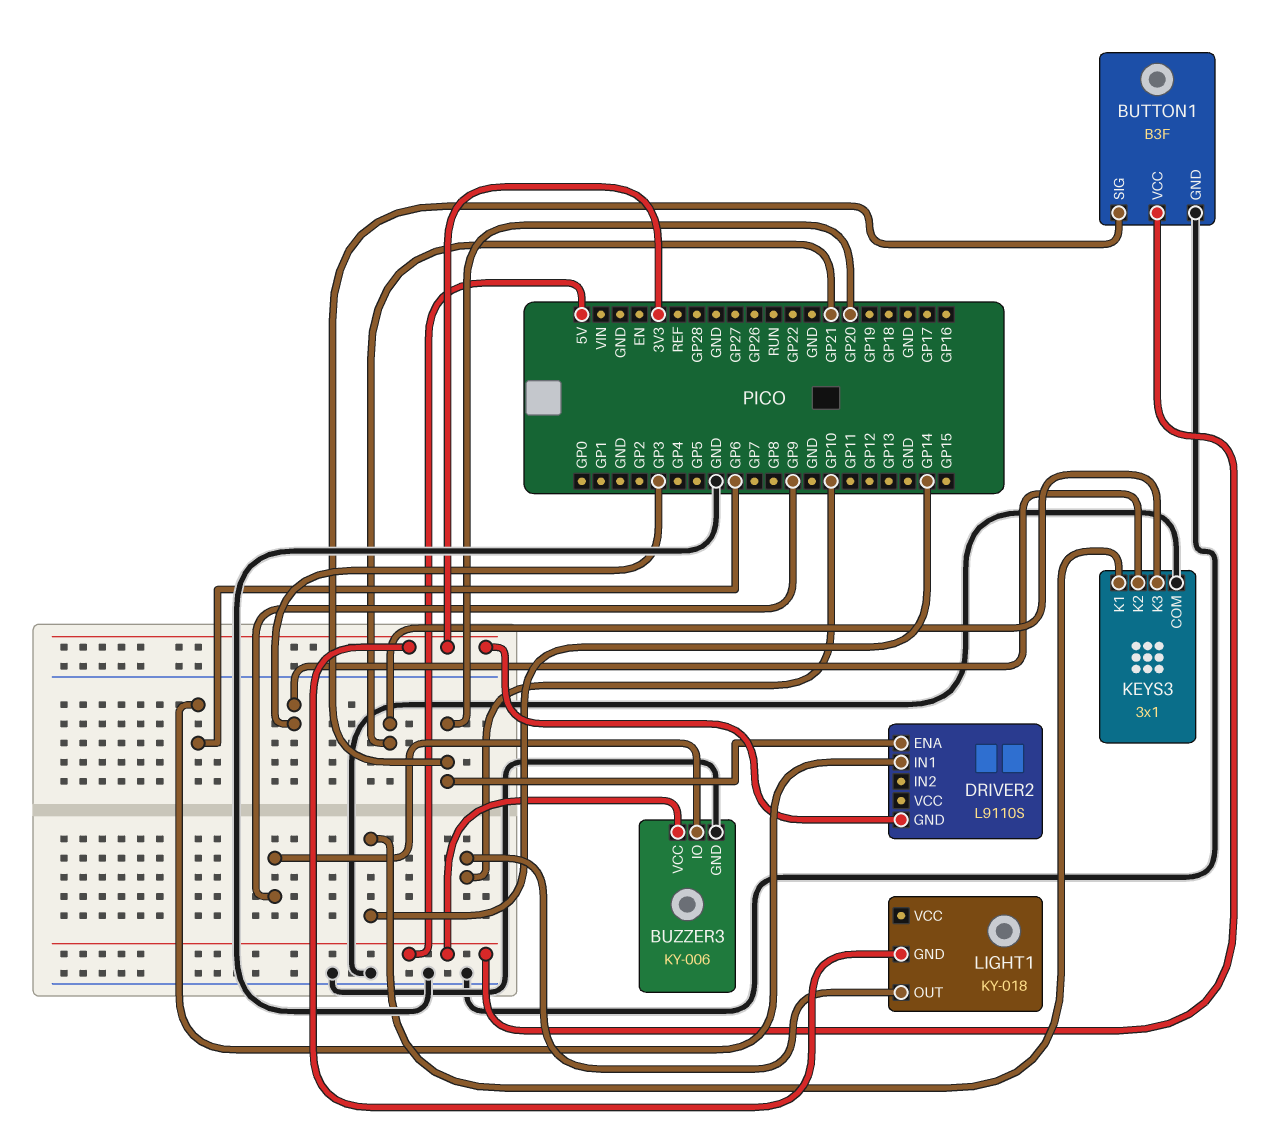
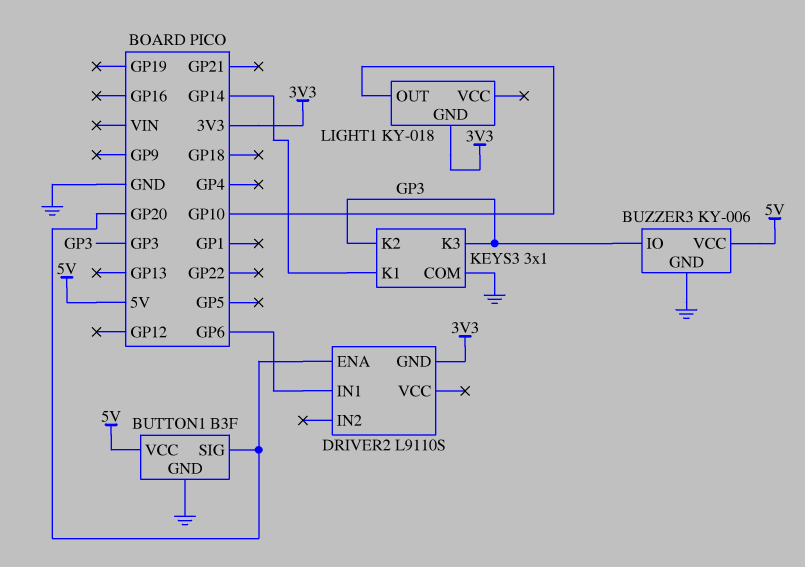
BUZZER3 pin IO: GP9 -> GP3
KEYS3 pin K3: GP21 -> GP3

